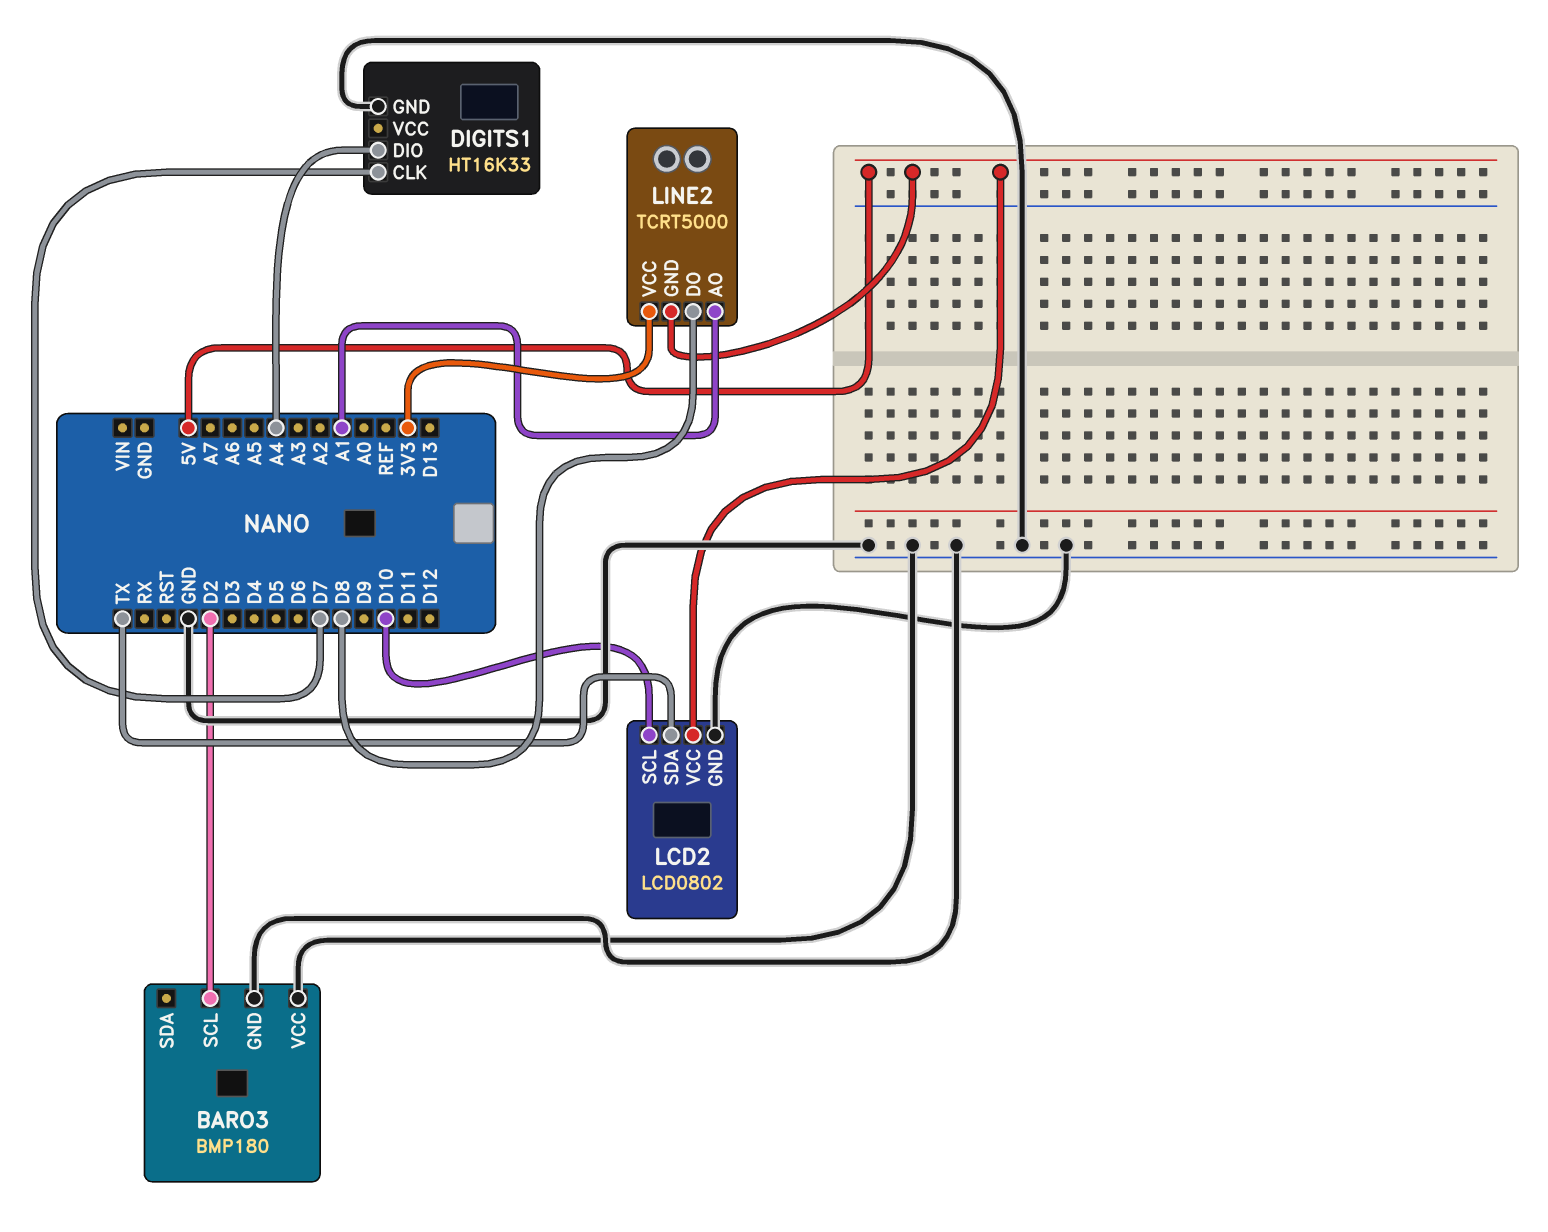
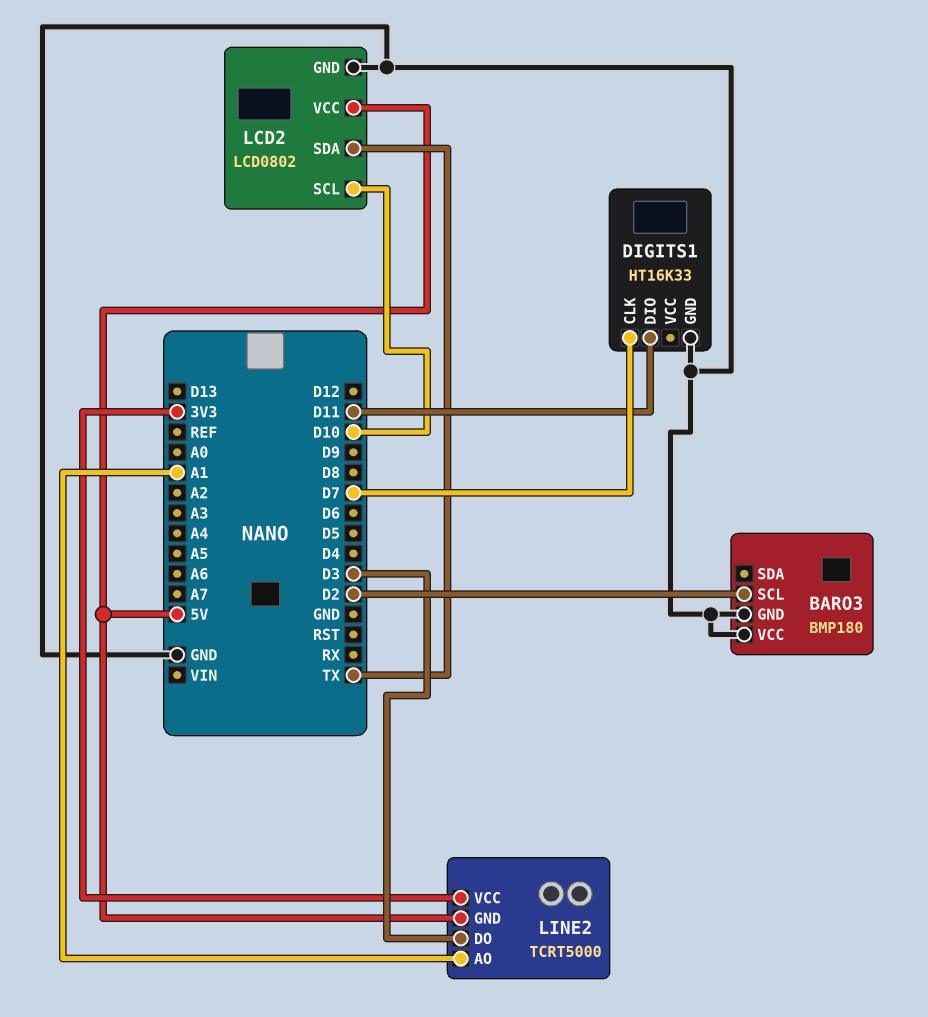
DIGITS1 pin DIO: A4 -> D11
LINE2 pin DO: D8 -> D3

